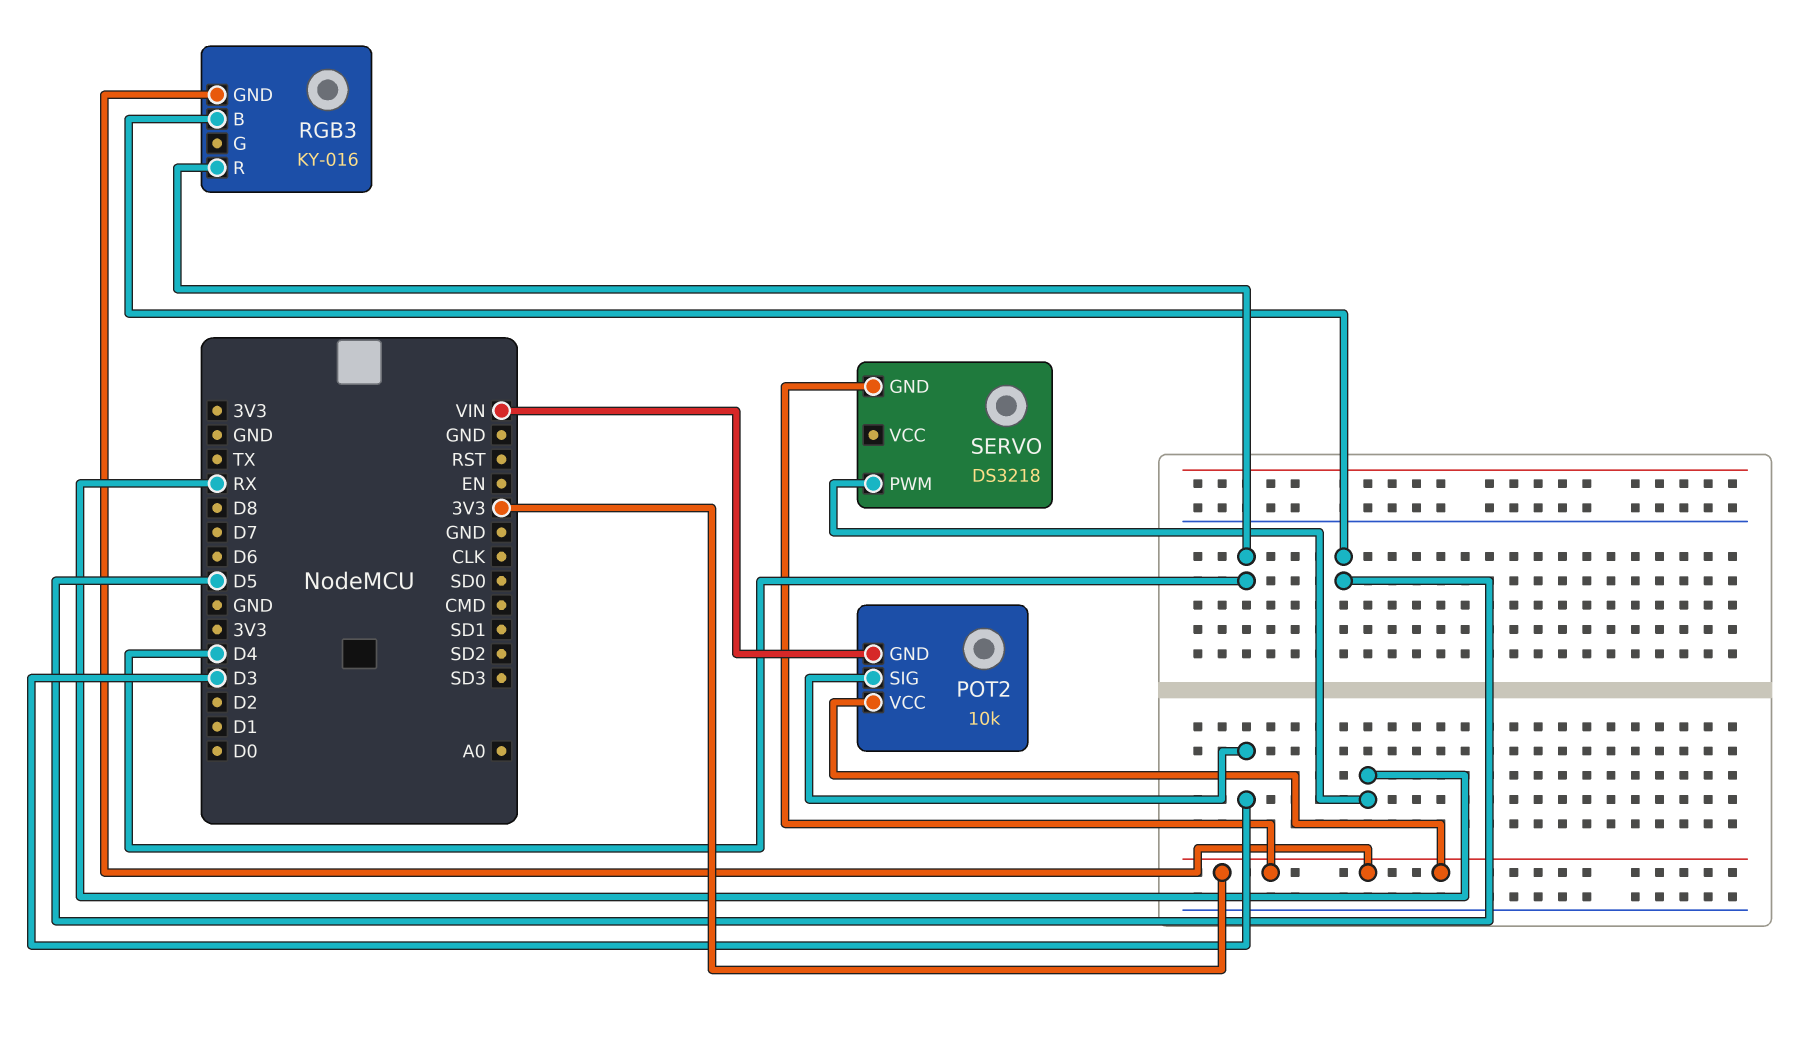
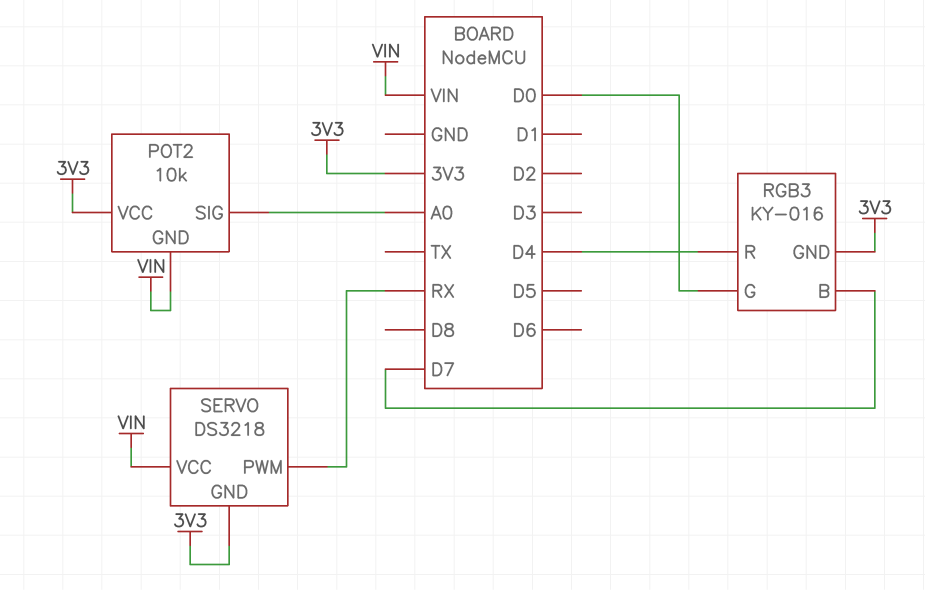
POT2 pin SIG: D3 -> A0
RGB3 pin B: D5 -> D7
RGB3 pin G: none -> D0
SERVO pin VCC: none -> VIN

